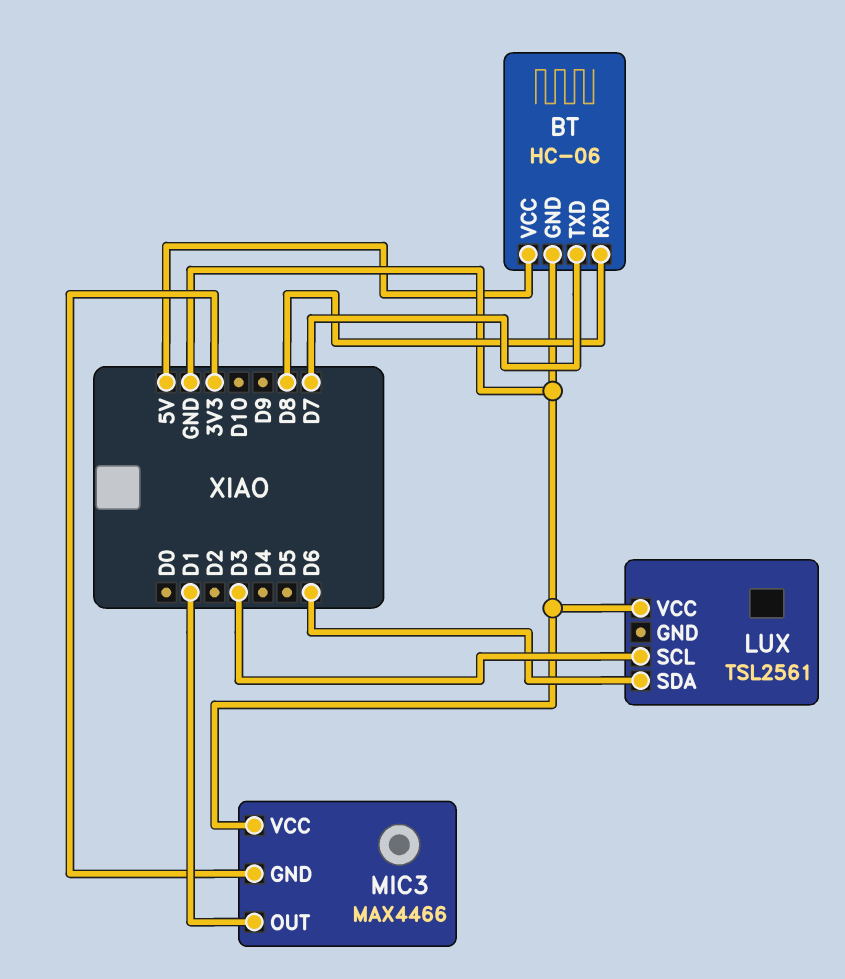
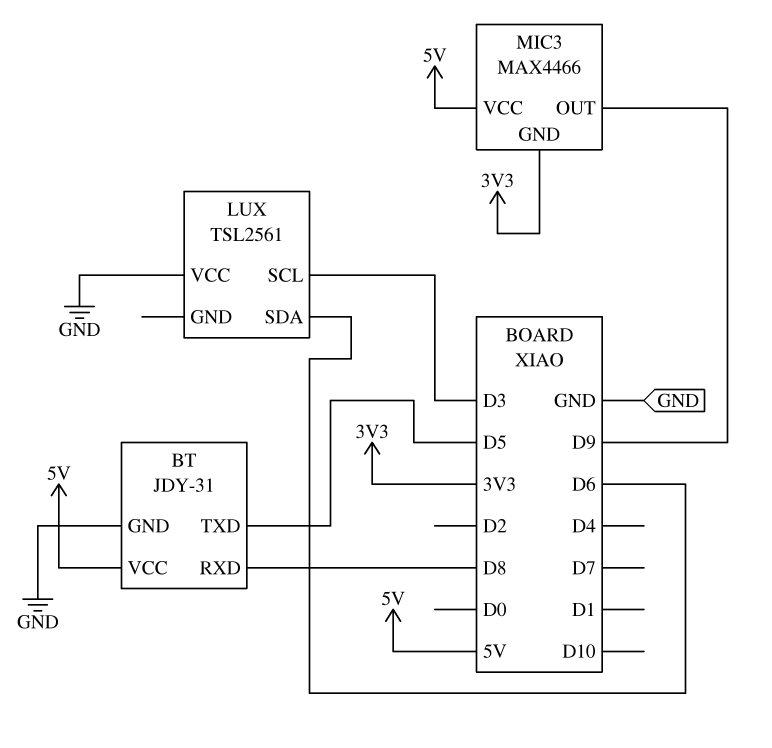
BT: HC-06 -> JDY-31
BT pin TXD: D7 -> D5
MIC3 pin OUT: D1 -> D9
MIC3 pin VCC: GND -> 5V

